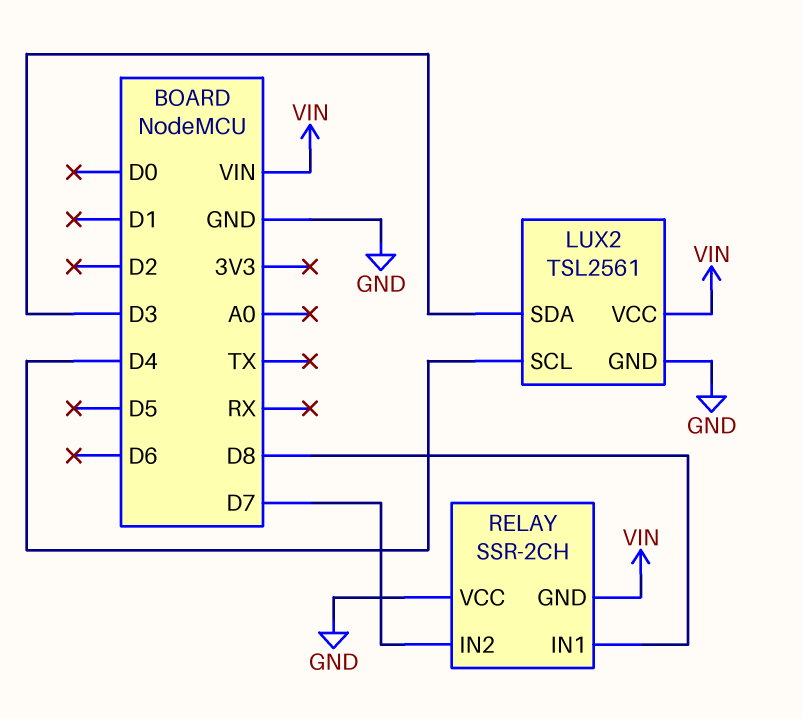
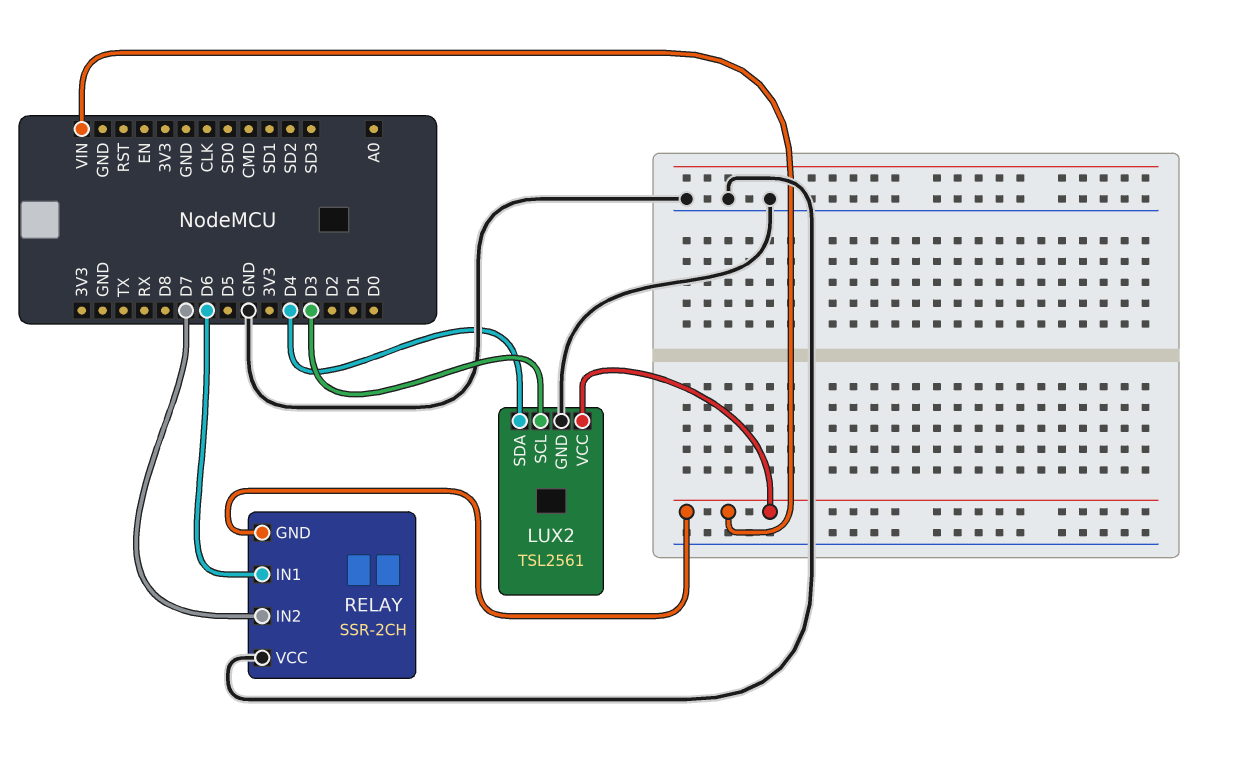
LUX2 pin SCL: D4 -> D3
LUX2 pin SDA: D3 -> D4
RELAY pin IN1: D8 -> D6

